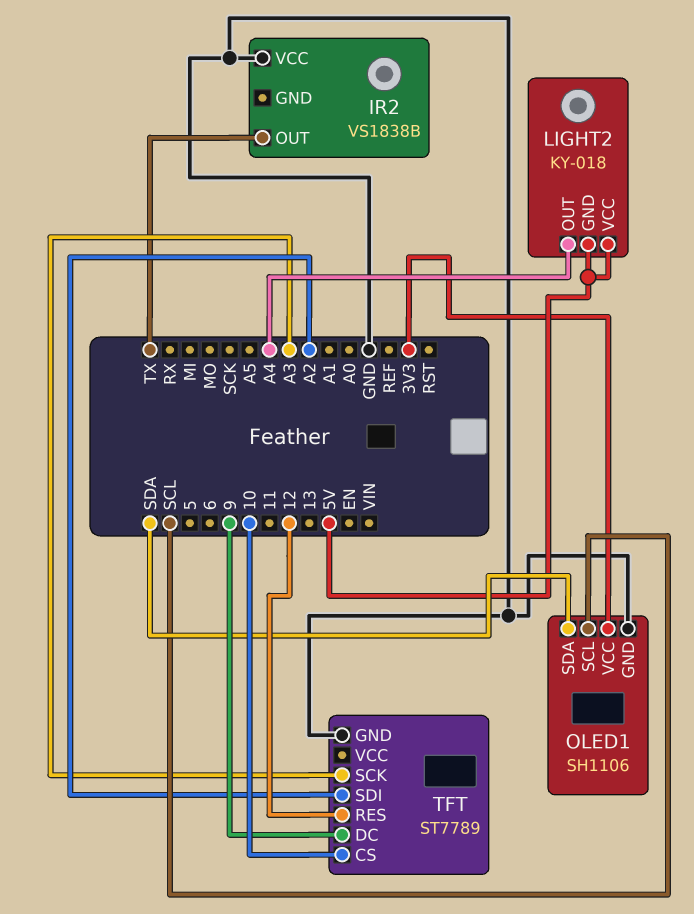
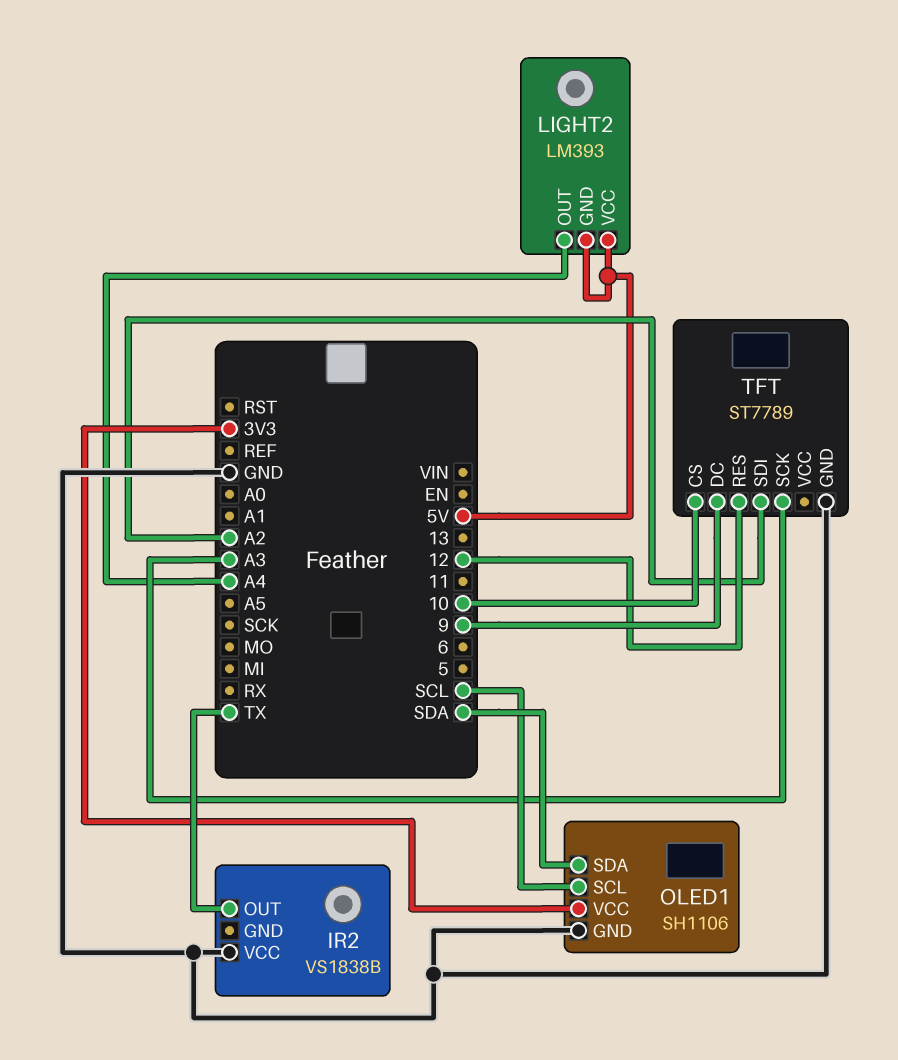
LIGHT2: KY-018 -> LM393

